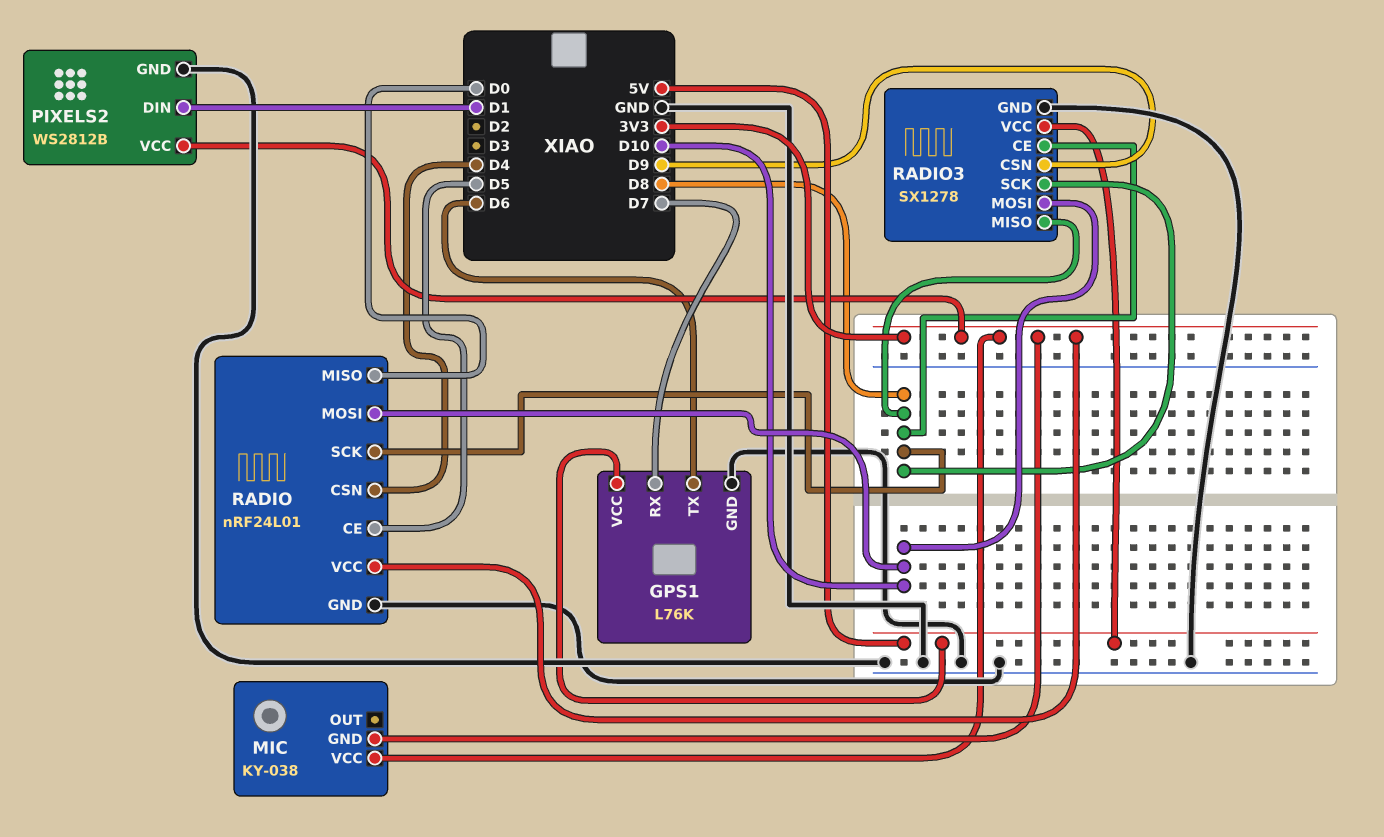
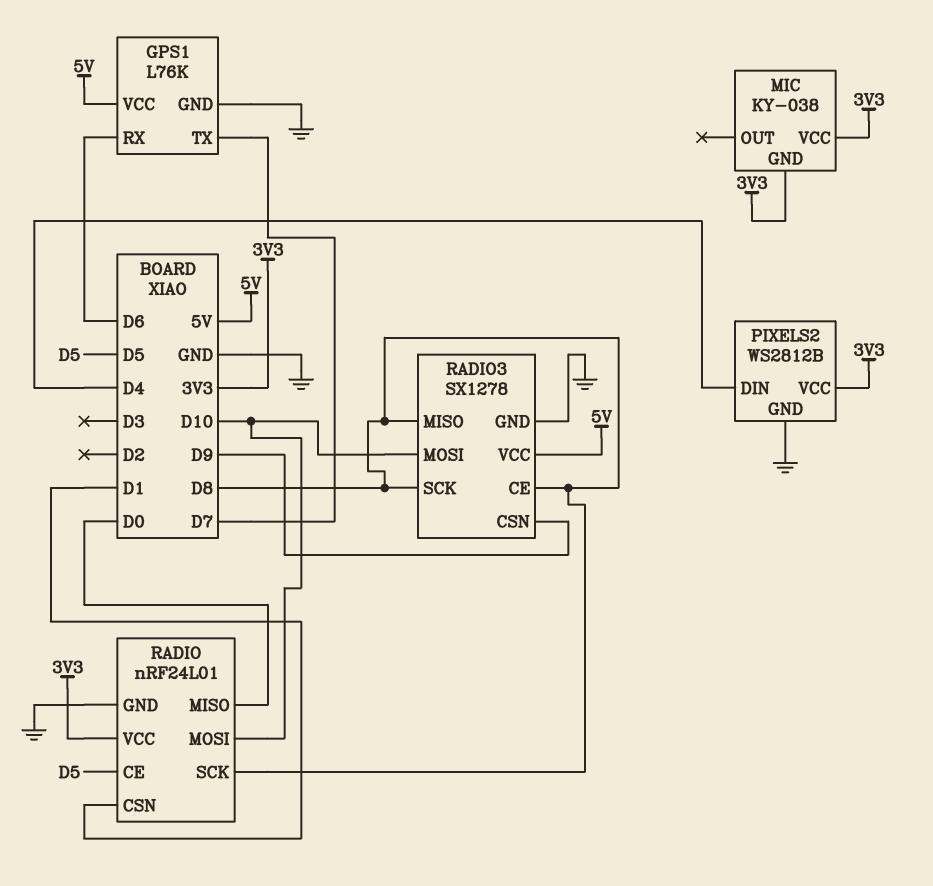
GPS1 pin RX: D7 -> D6
GPS1 pin TX: D6 -> D7
PIXELS2 pin DIN: D1 -> D4
RADIO pin CSN: D4 -> D1

